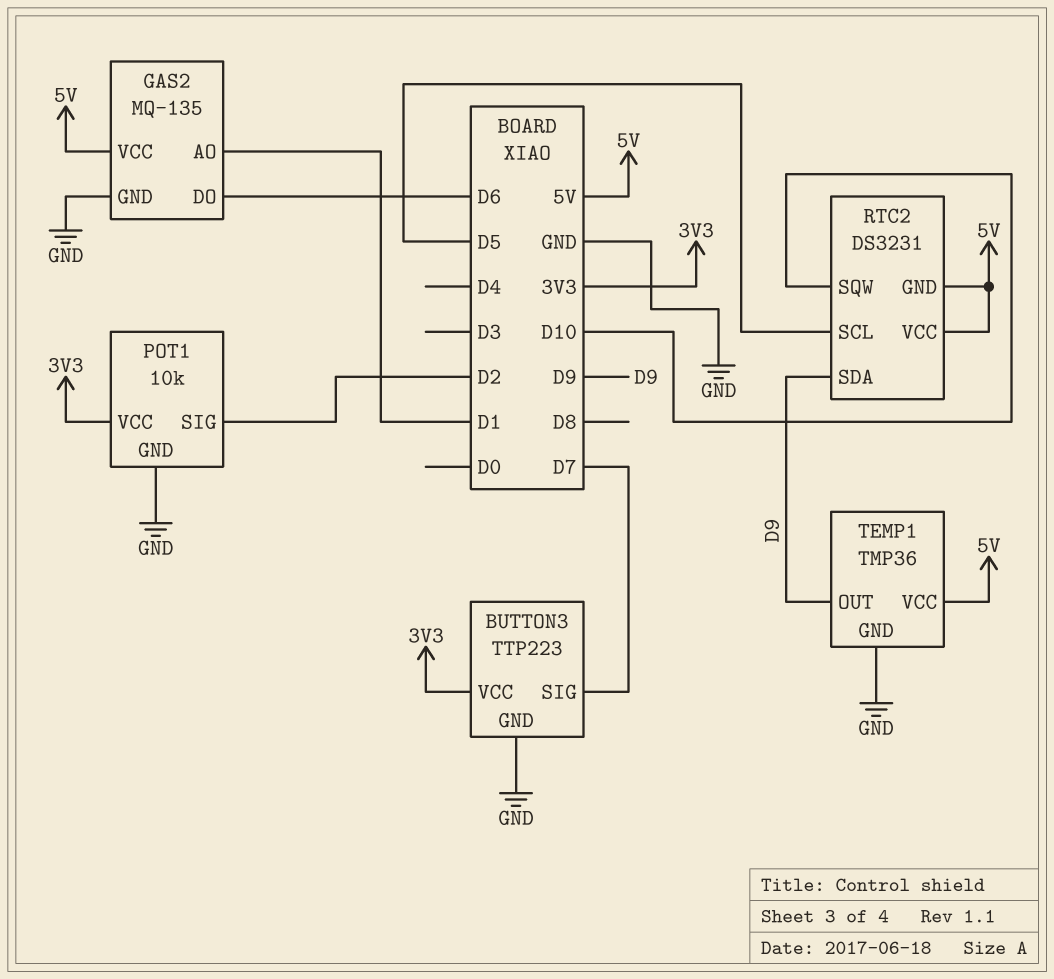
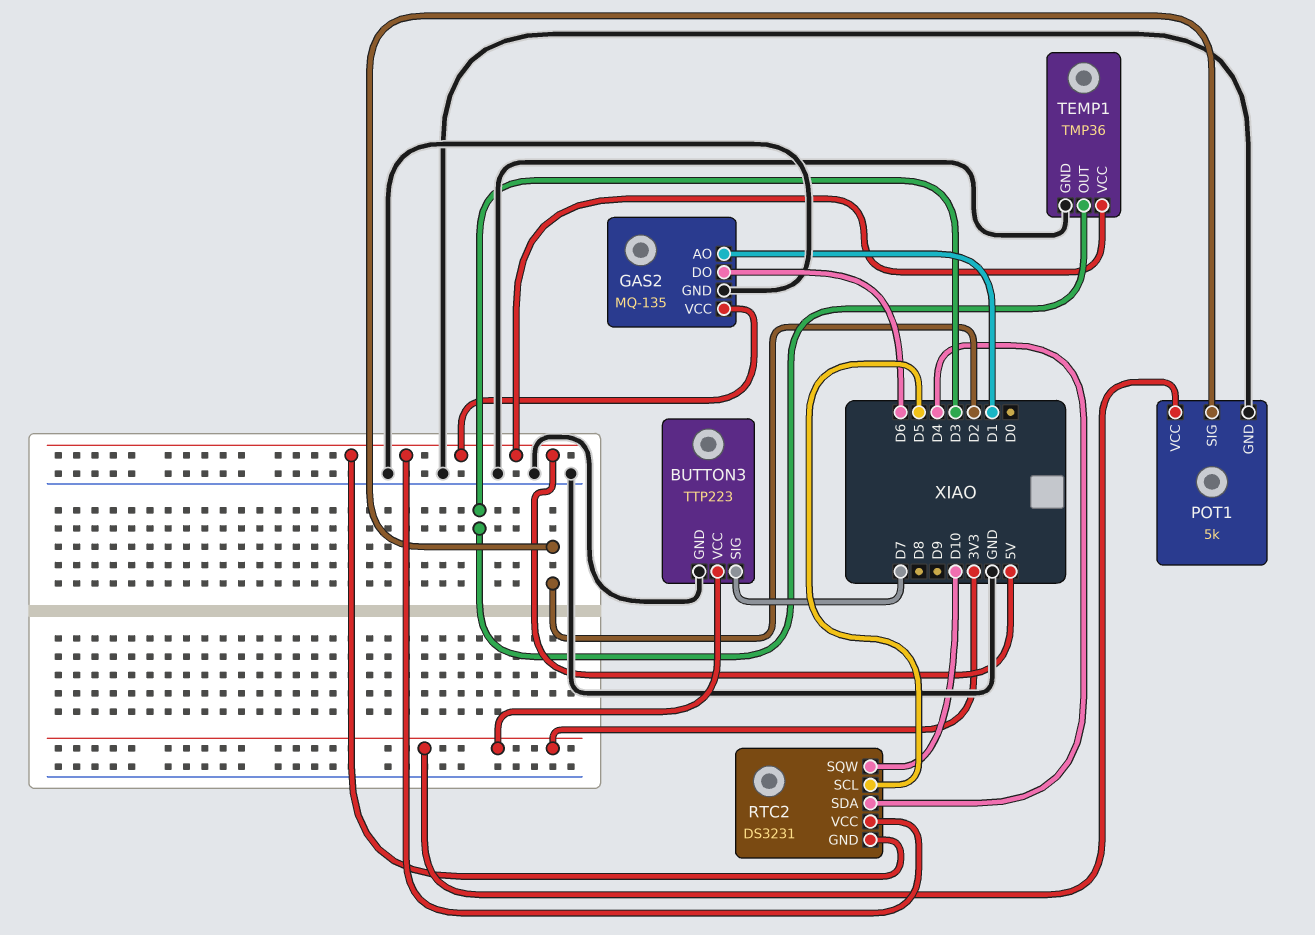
POT1: 10k -> 5k
RTC2 pin SDA: D9 -> D4
TEMP1 pin OUT: D9 -> D3

